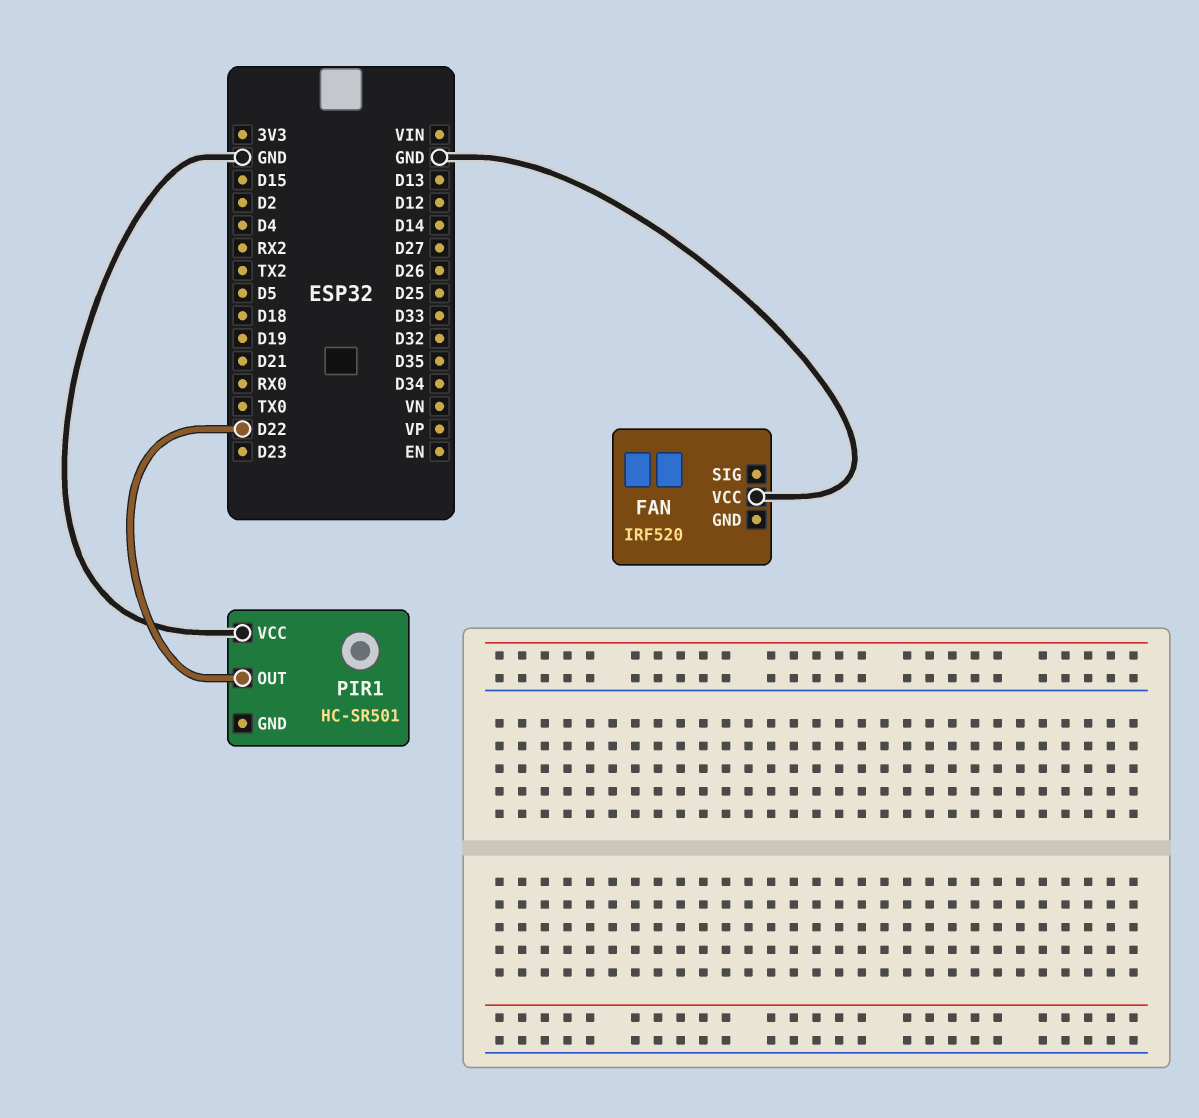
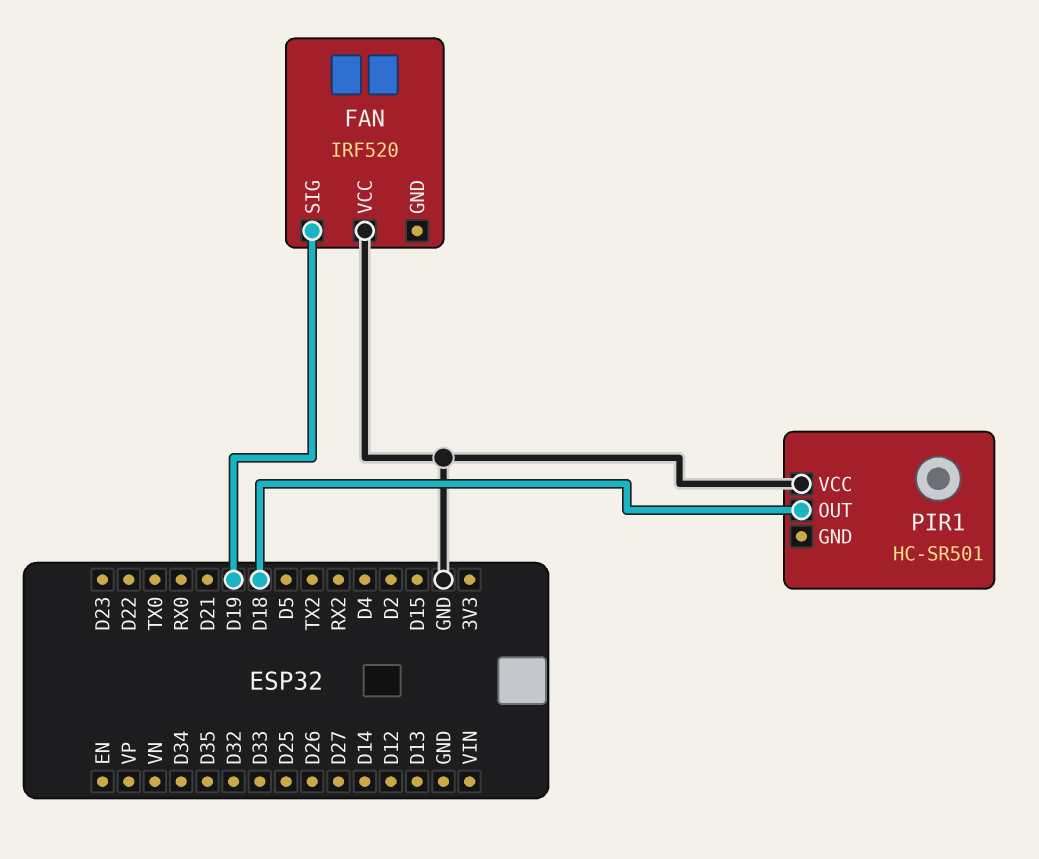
FAN pin SIG: none -> D19
PIR1 pin OUT: D22 -> D18

